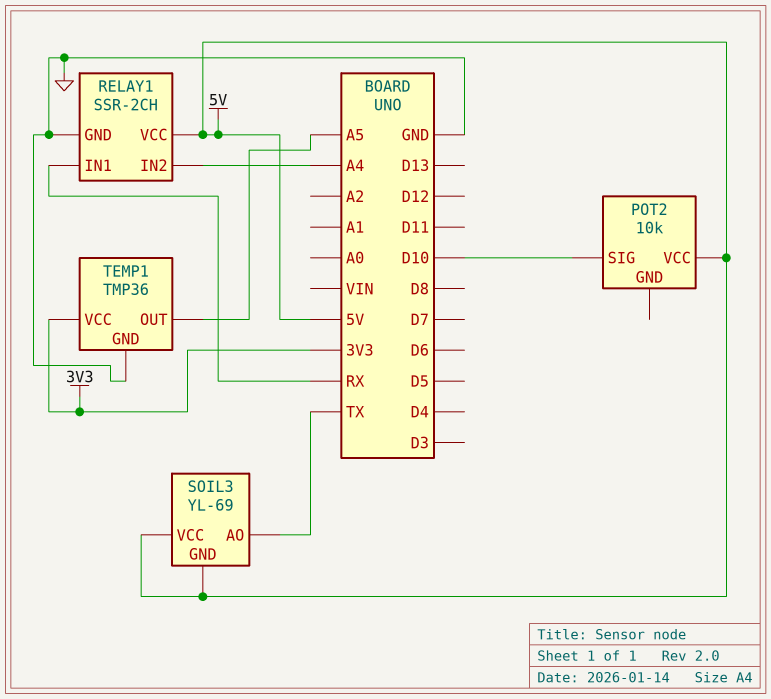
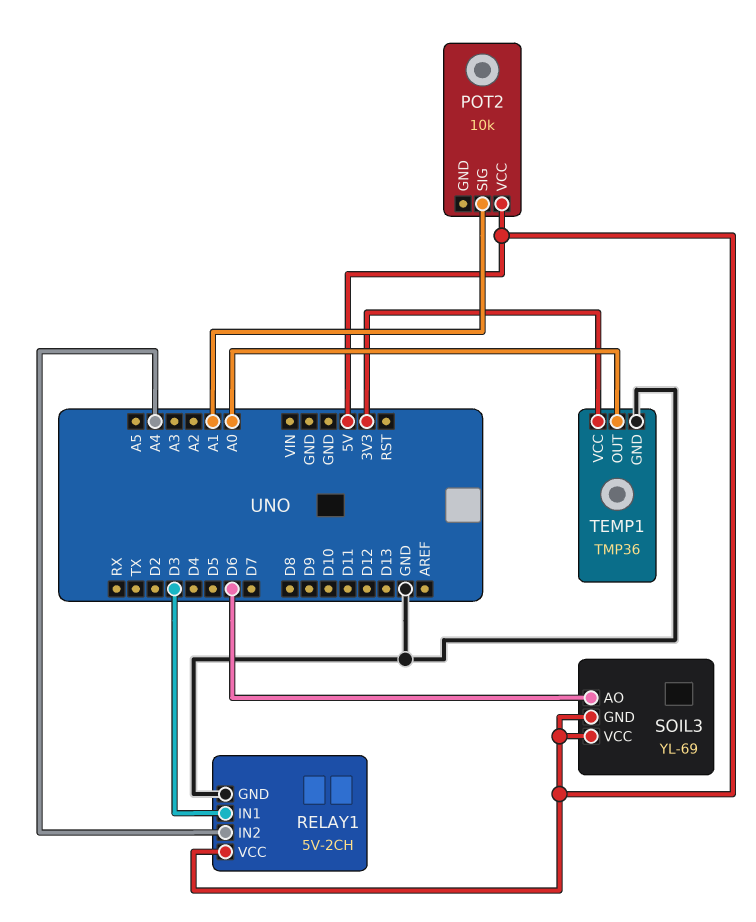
POT2 pin SIG: D10 -> A1
RELAY1: SSR-2CH -> 5V-2CH
RELAY1 pin IN1: RX -> D3
SOIL3 pin AO: TX -> D6
TEMP1 pin OUT: A5 -> A0

